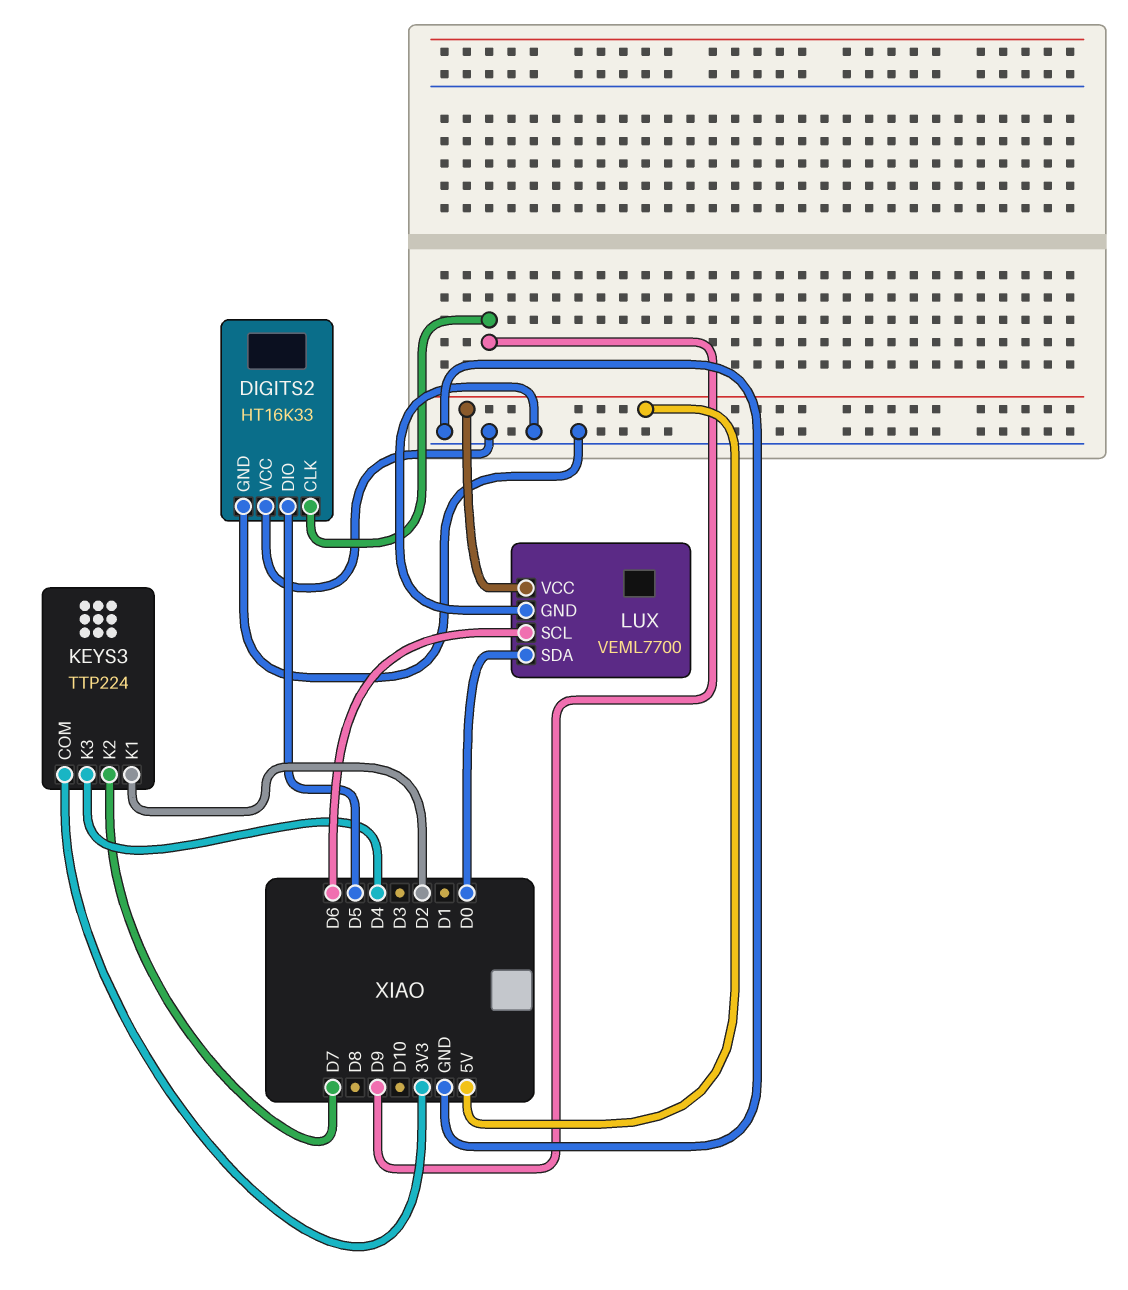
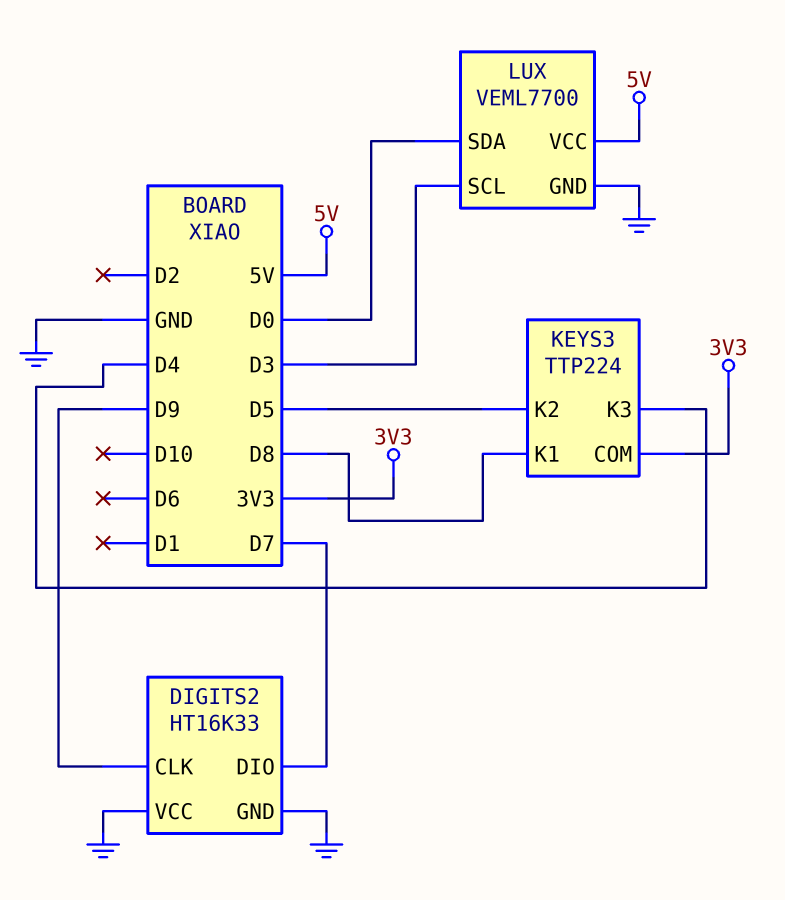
DIGITS2 pin DIO: D5 -> D7
KEYS3 pin K1: D2 -> D8
KEYS3 pin K2: D7 -> D5
LUX pin SCL: D6 -> D3

